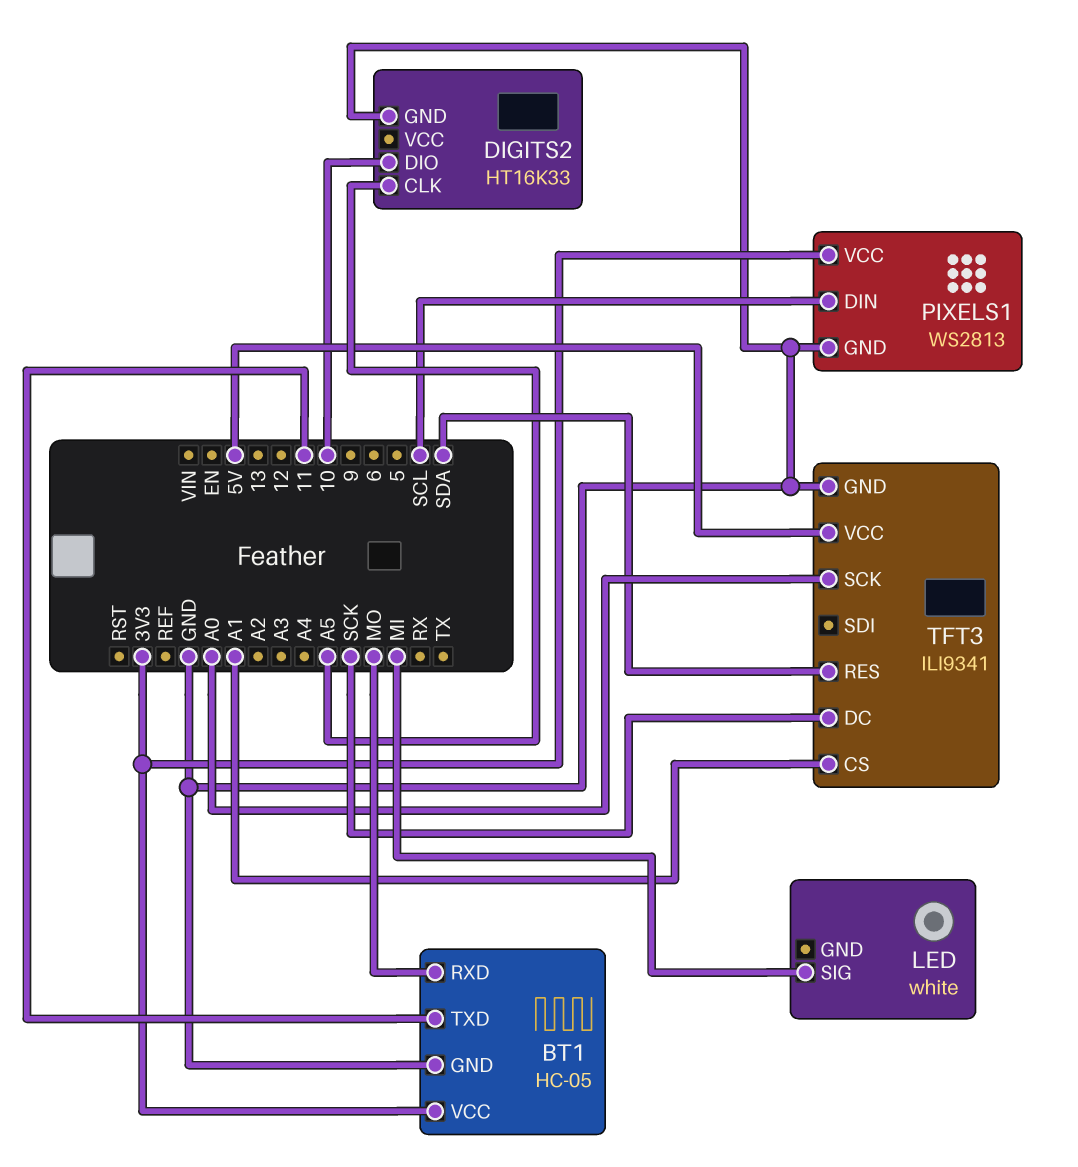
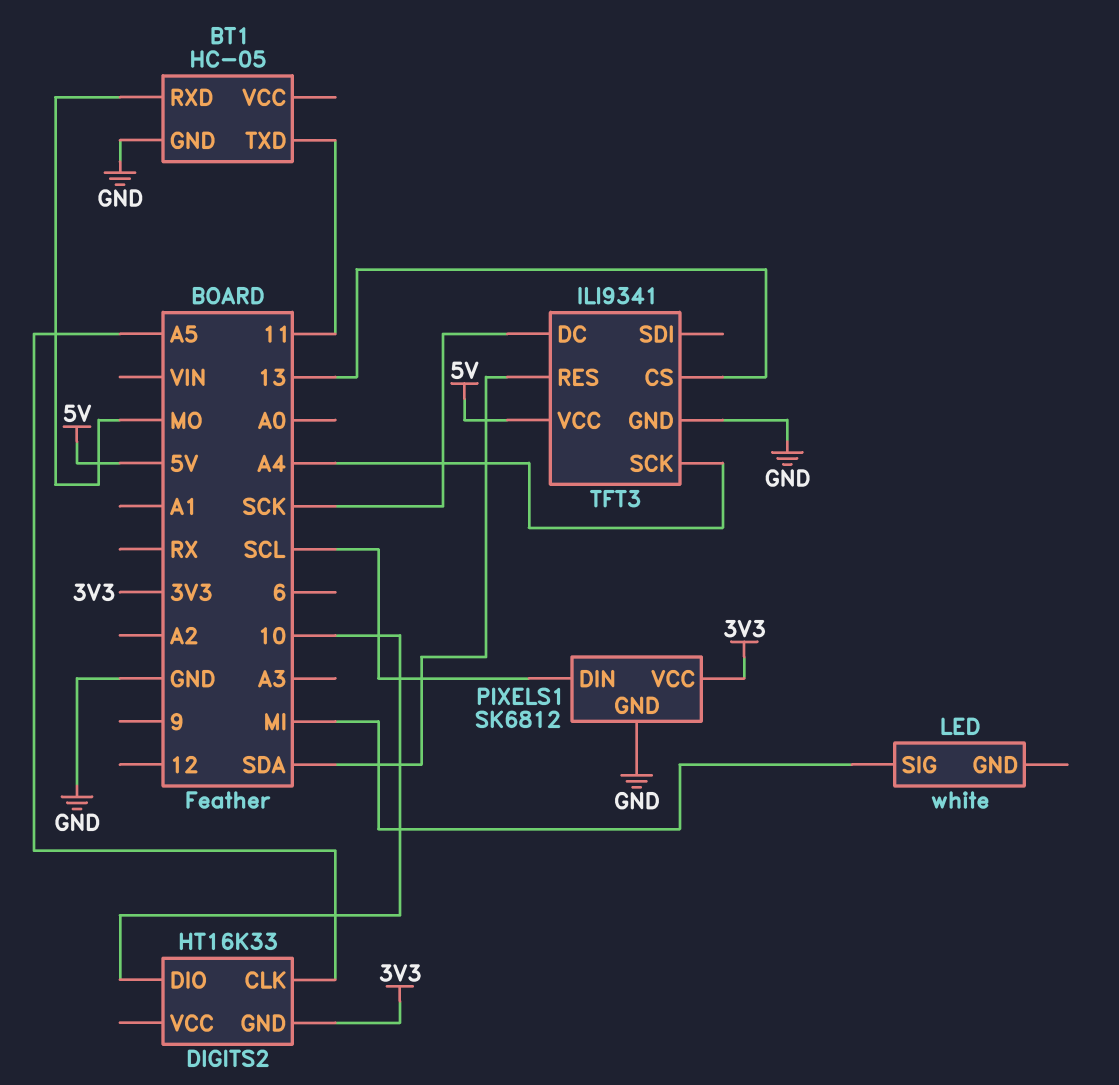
BT1 pin VCC: 3V3 -> none
DIGITS2 pin GND: GND -> 3V3
PIXELS1: WS2813 -> SK6812
TFT3 pin CS: A1 -> 13
TFT3 pin SCK: A0 -> A4

